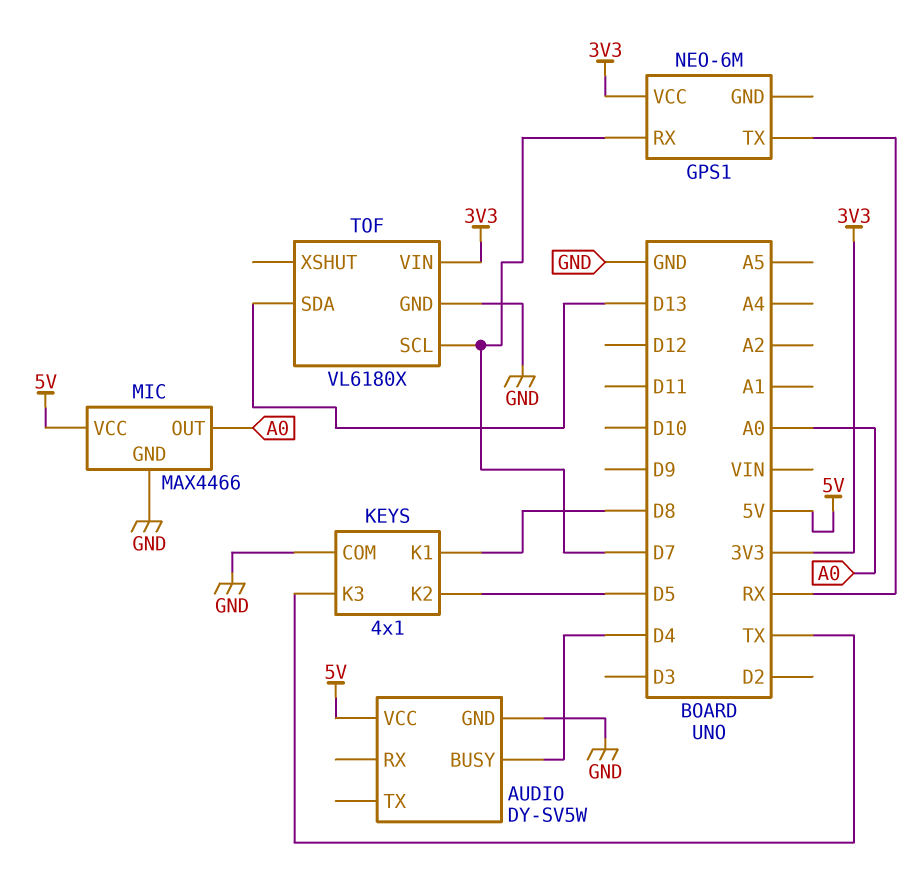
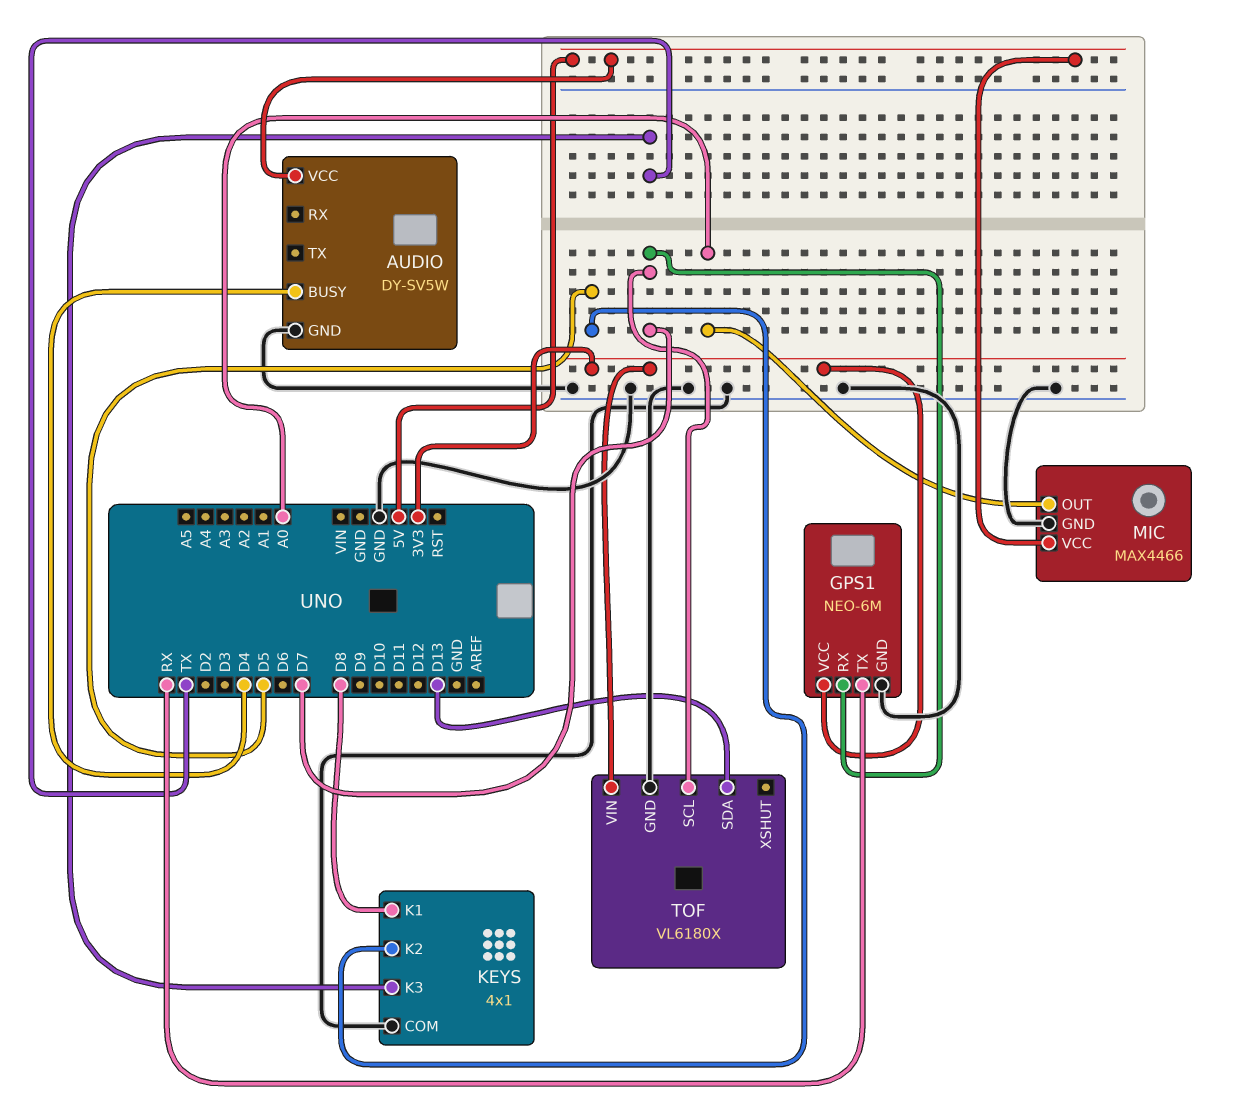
GPS1 pin GND: none -> GND

